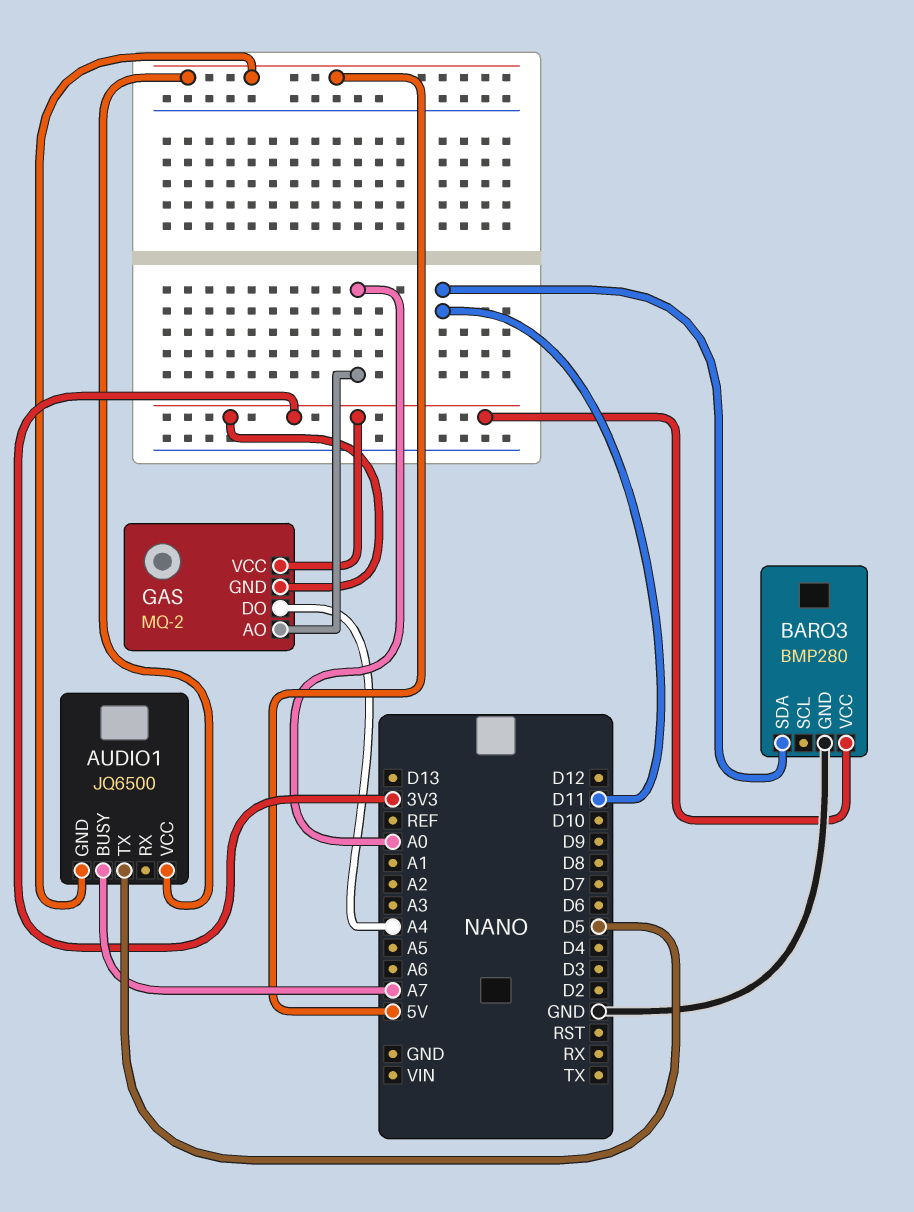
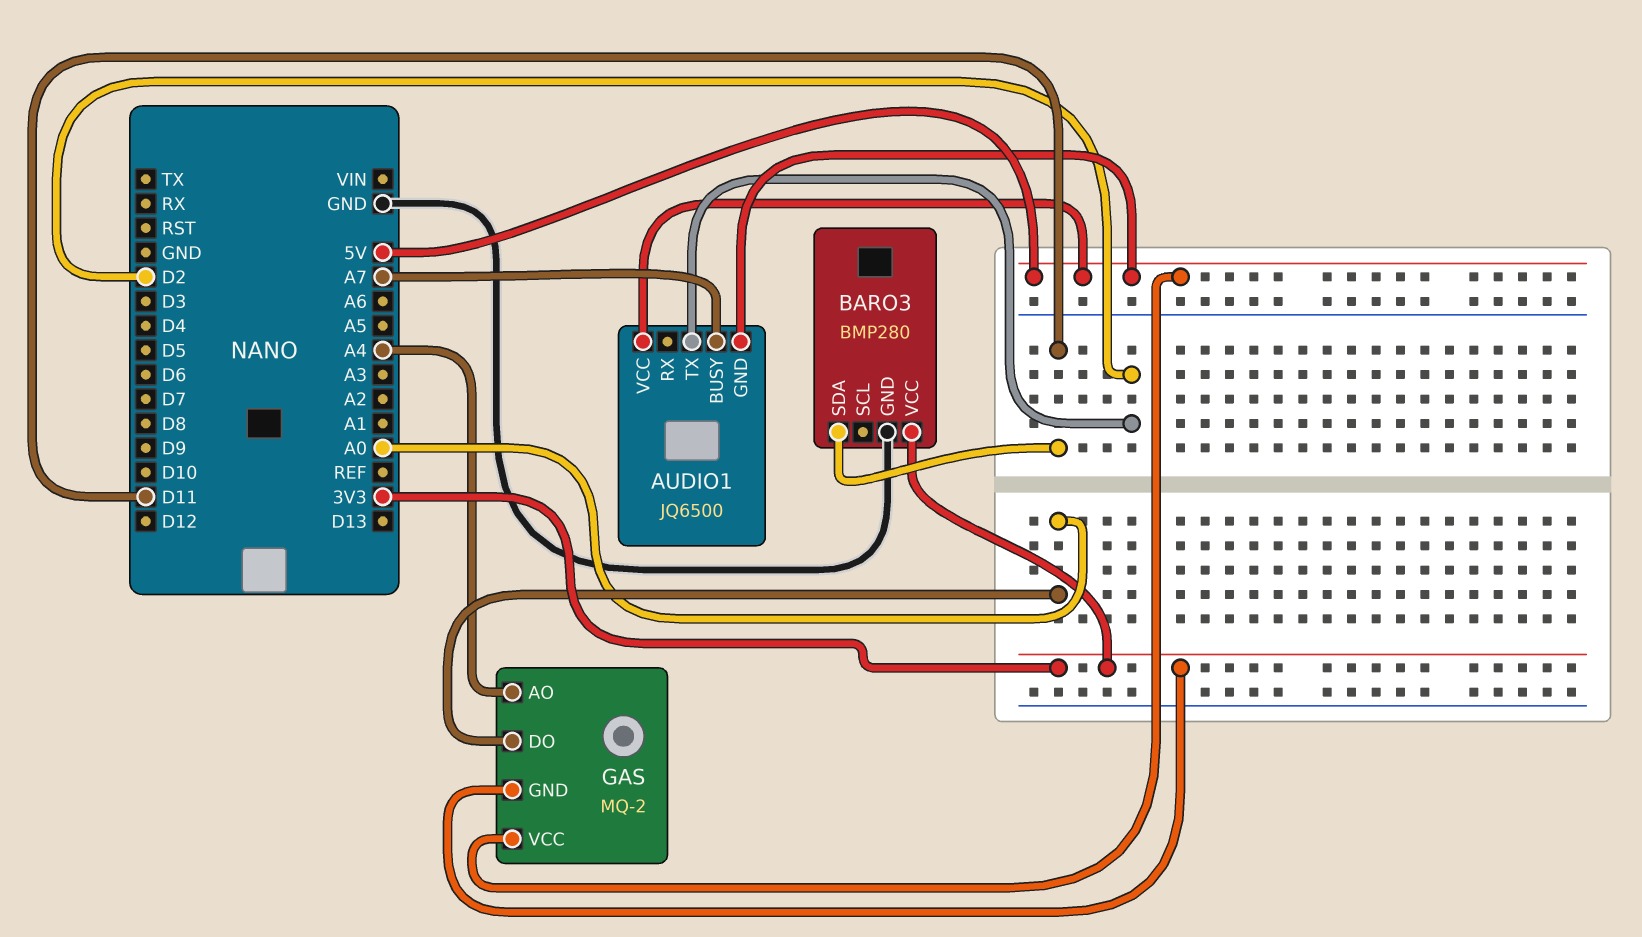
AUDIO1 pin TX: D5 -> D2
GAS pin AO: A0 -> A4
GAS pin DO: A4 -> A0
GAS pin VCC: 3V3 -> 5V

